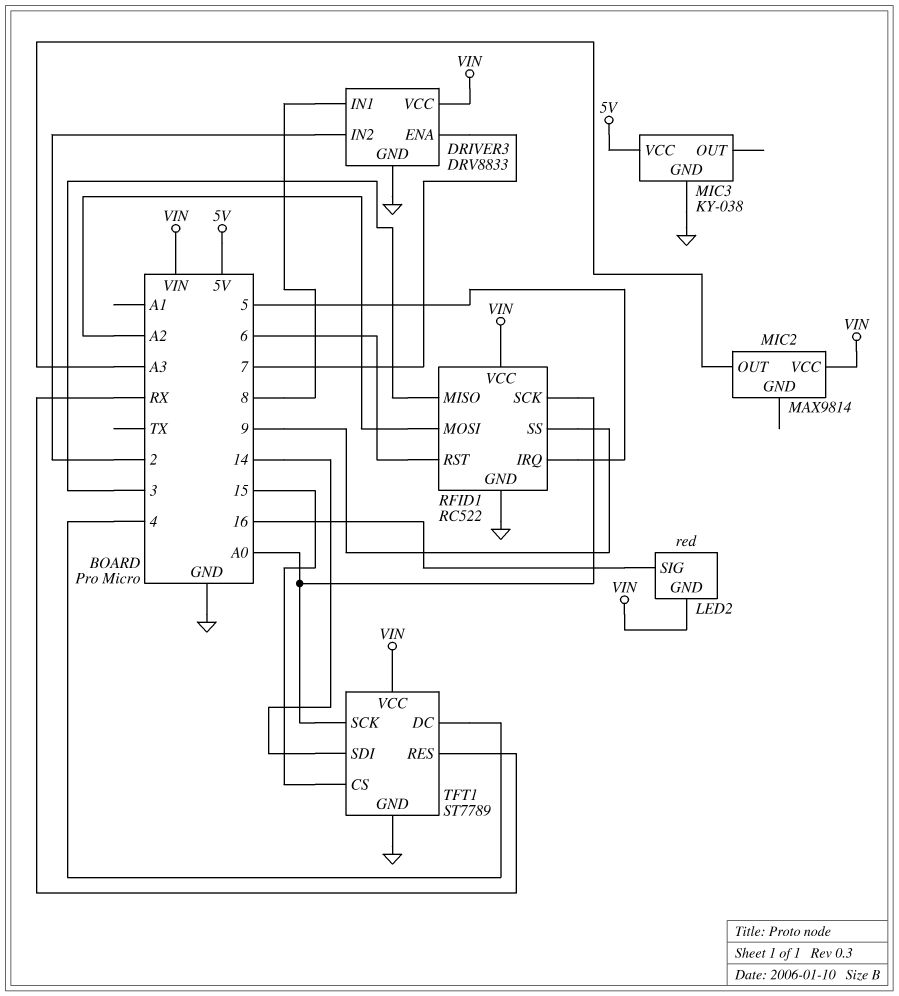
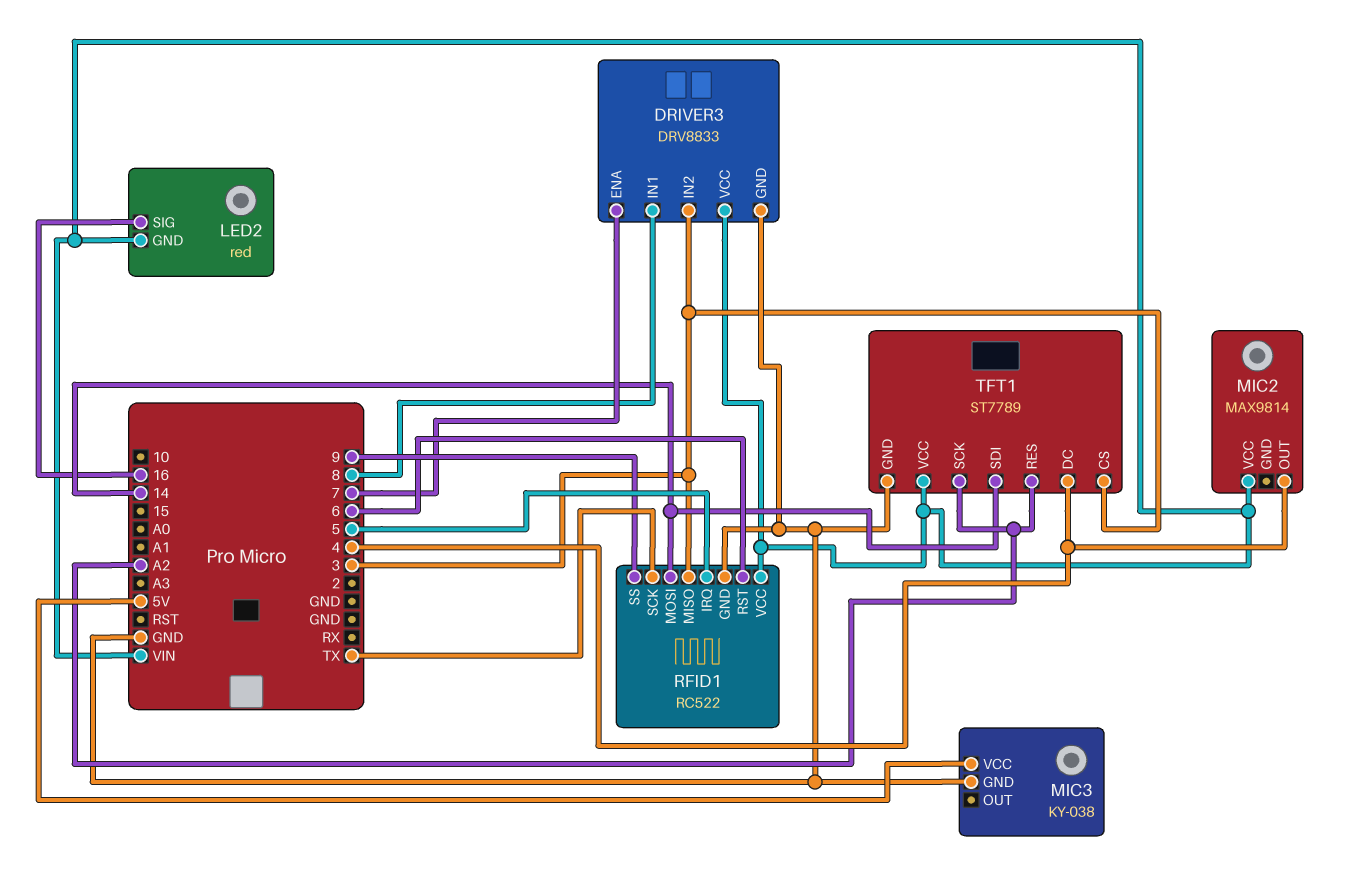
DRIVER3 pin IN2: 2 -> 3
MIC2 pin OUT: A3 -> 4
RFID1 pin MOSI: A2 -> 14
RFID1 pin SCK: A0 -> TX
TFT1 pin CS: 15 -> 3
TFT1 pin RES: RX -> A2
TFT1 pin SCK: A0 -> A2

